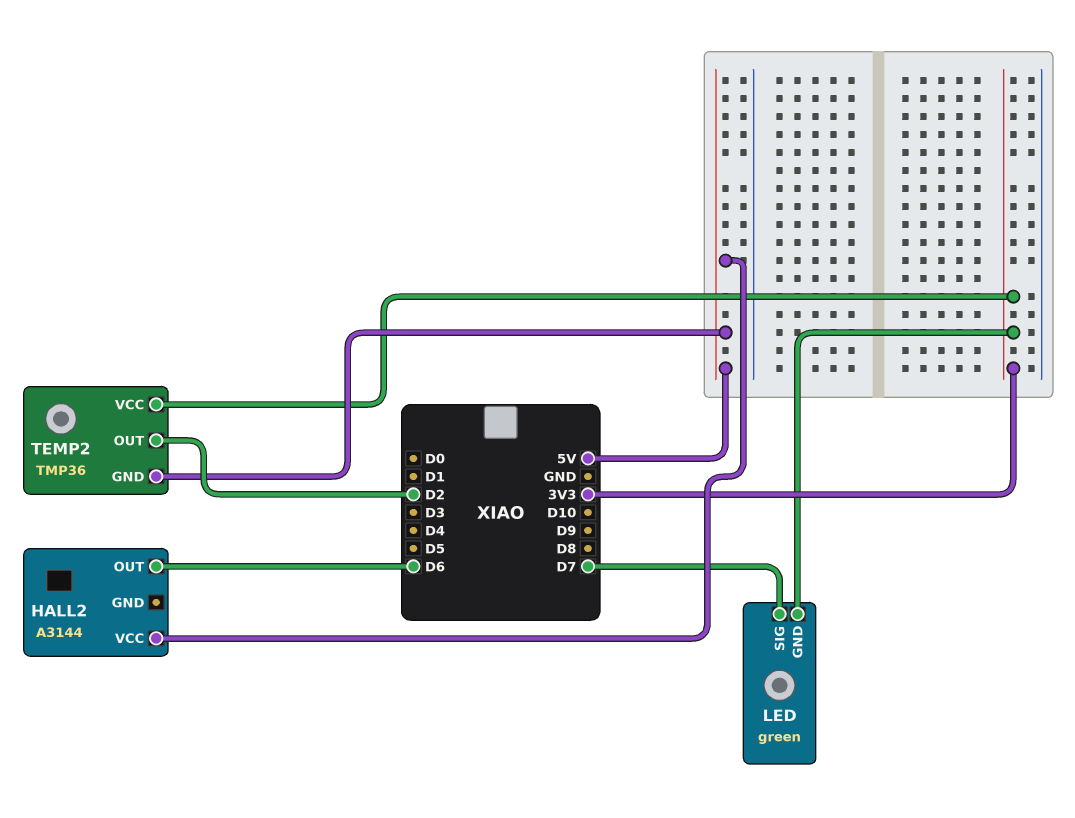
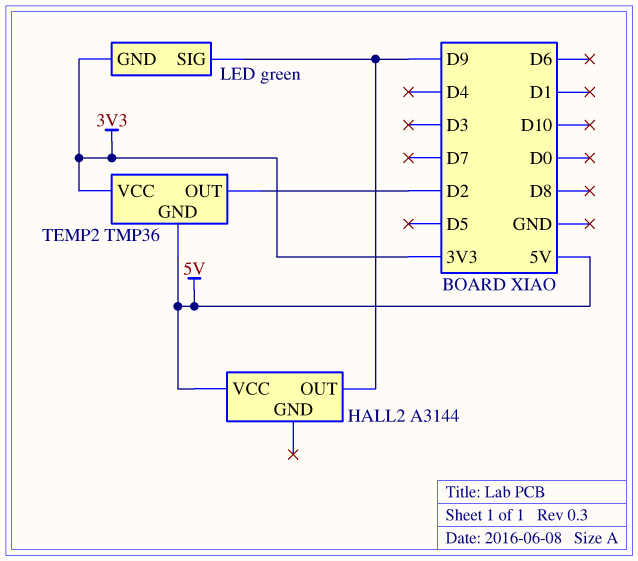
HALL2 pin OUT: D6 -> D9
LED pin SIG: D7 -> D9

